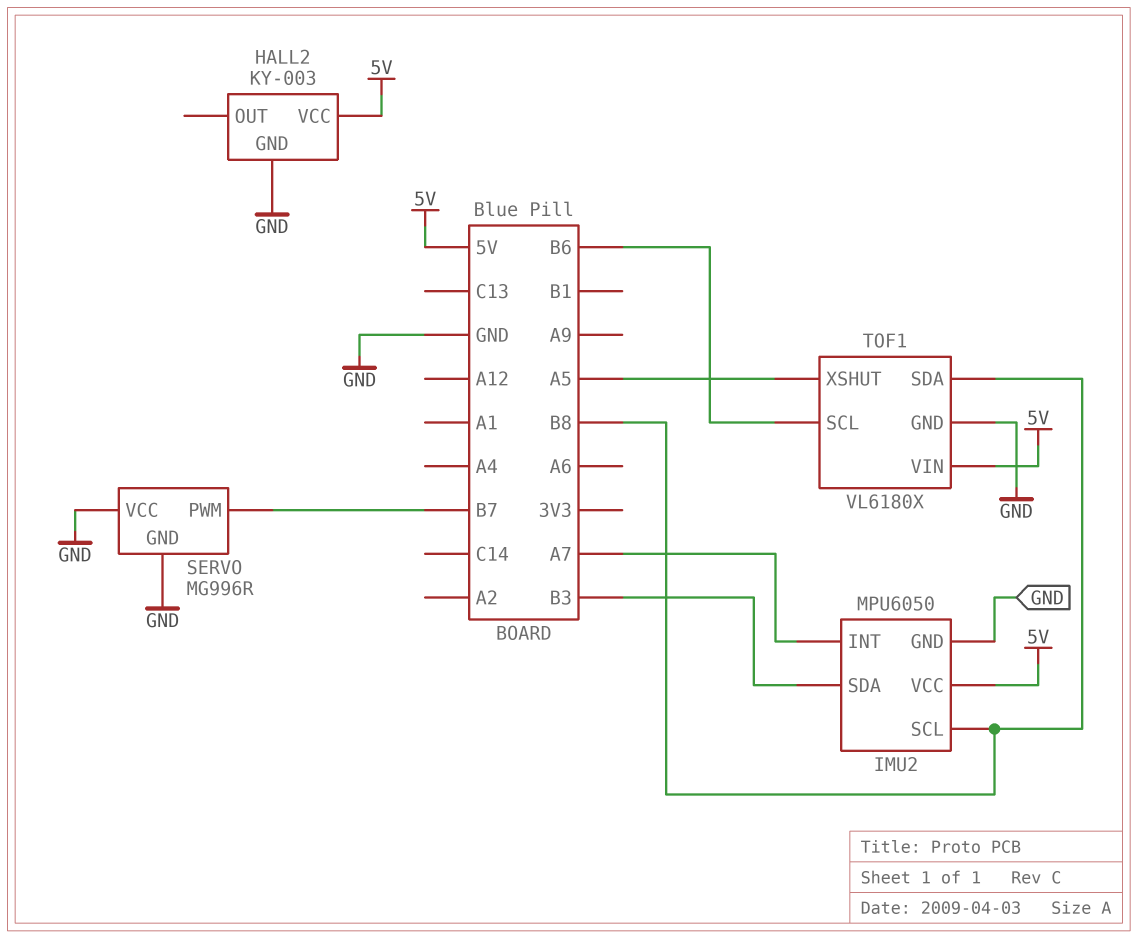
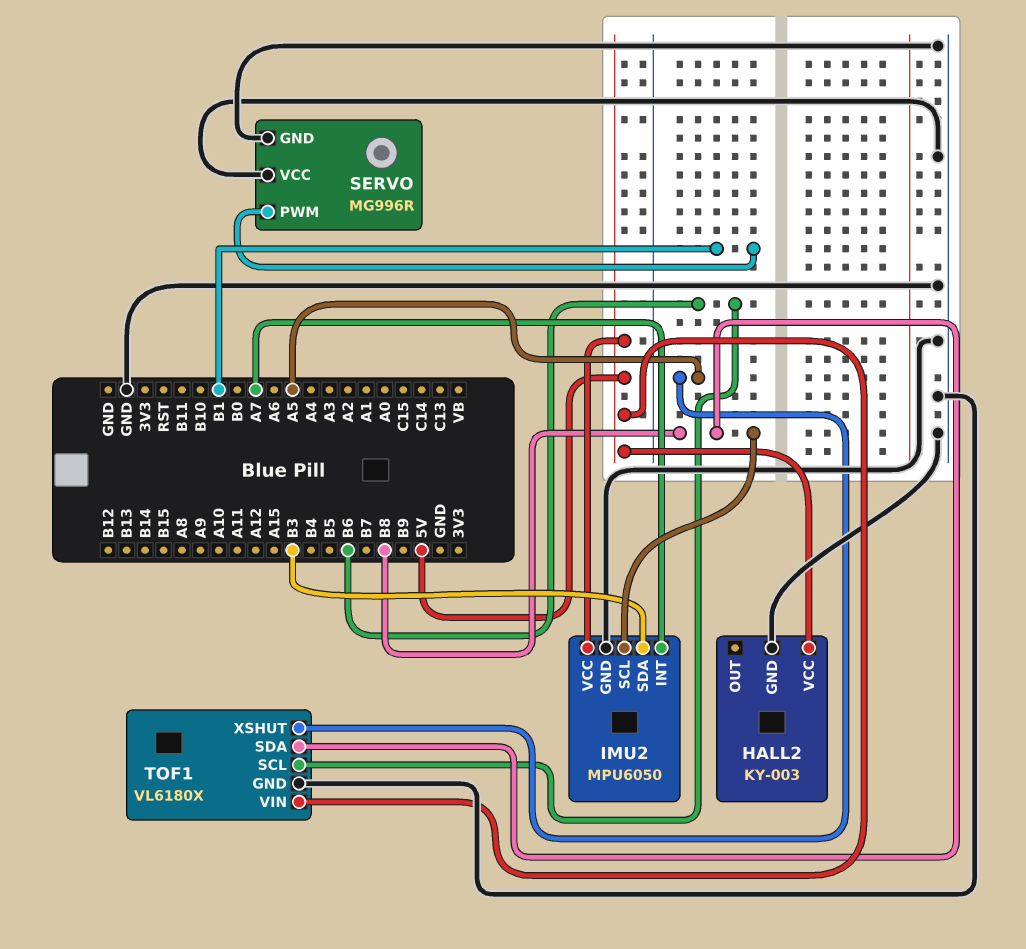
SERVO pin PWM: B7 -> B1

